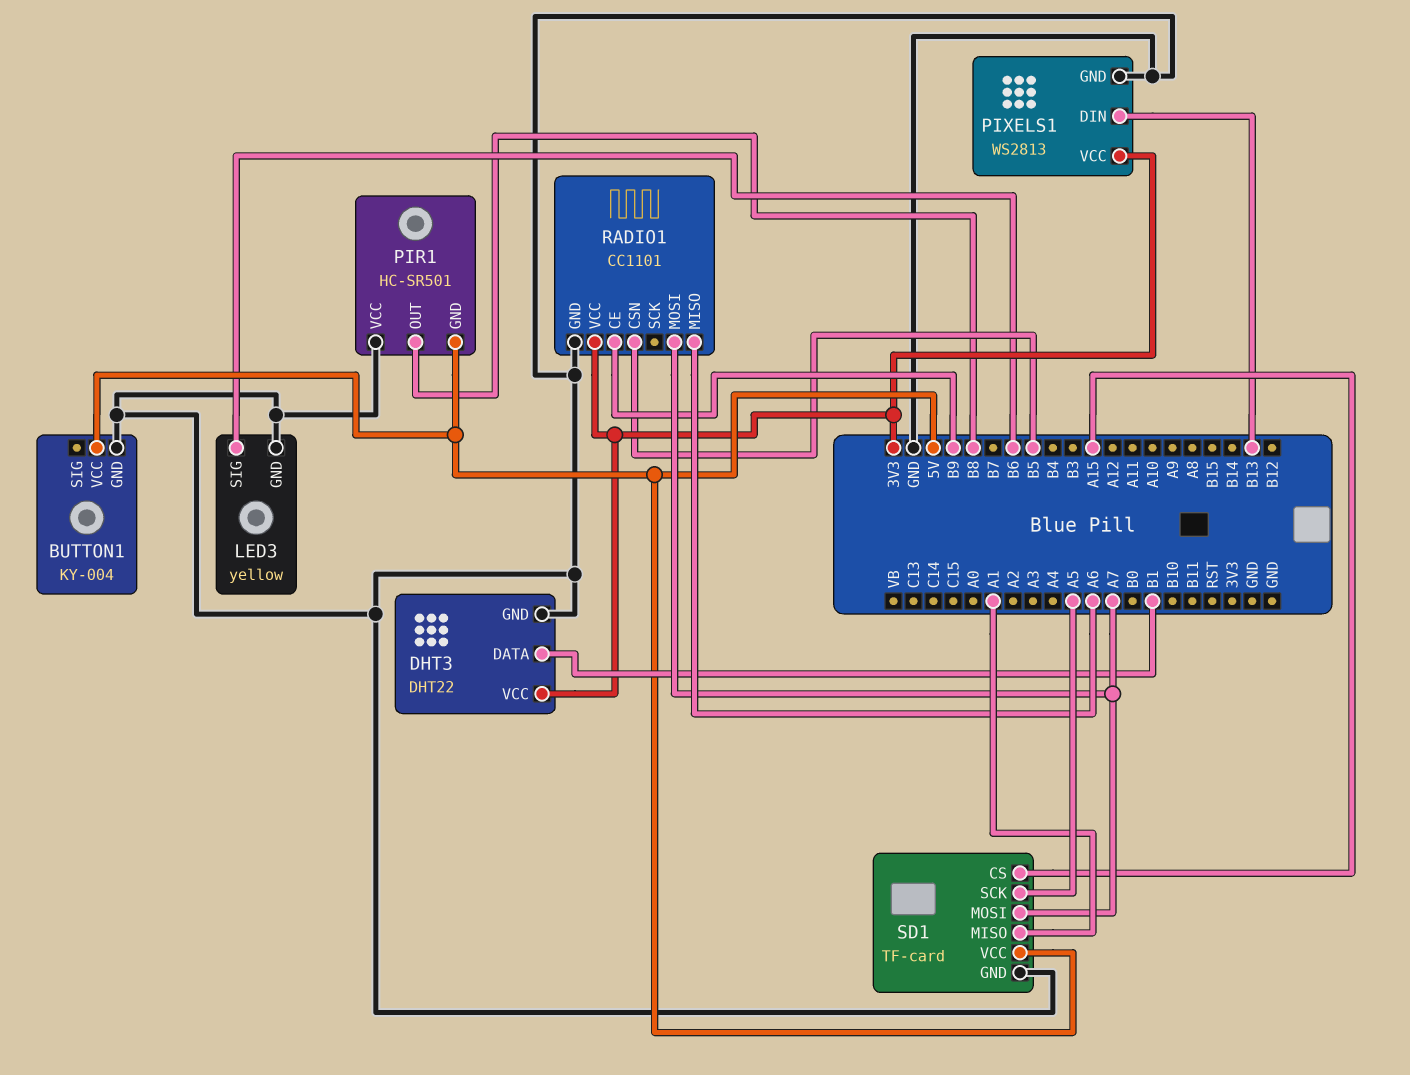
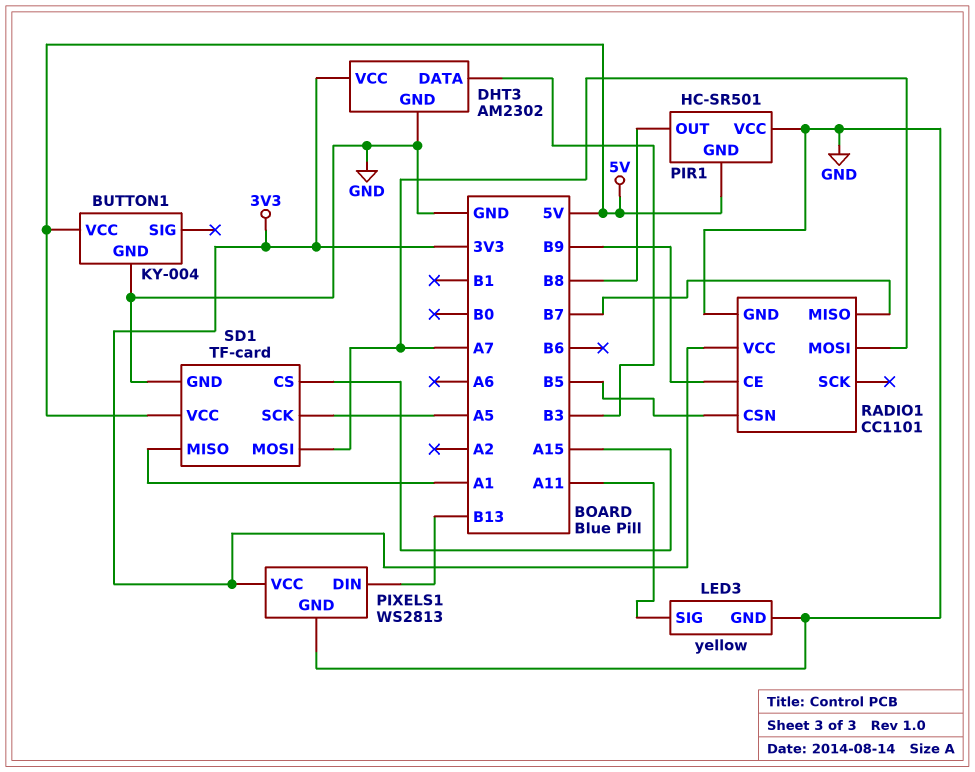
DHT3: DHT22 -> AM2302
DHT3 pin DATA: B1 -> B3
LED3 pin SIG: B6 -> A11
RADIO1 pin MISO: A6 -> B7

